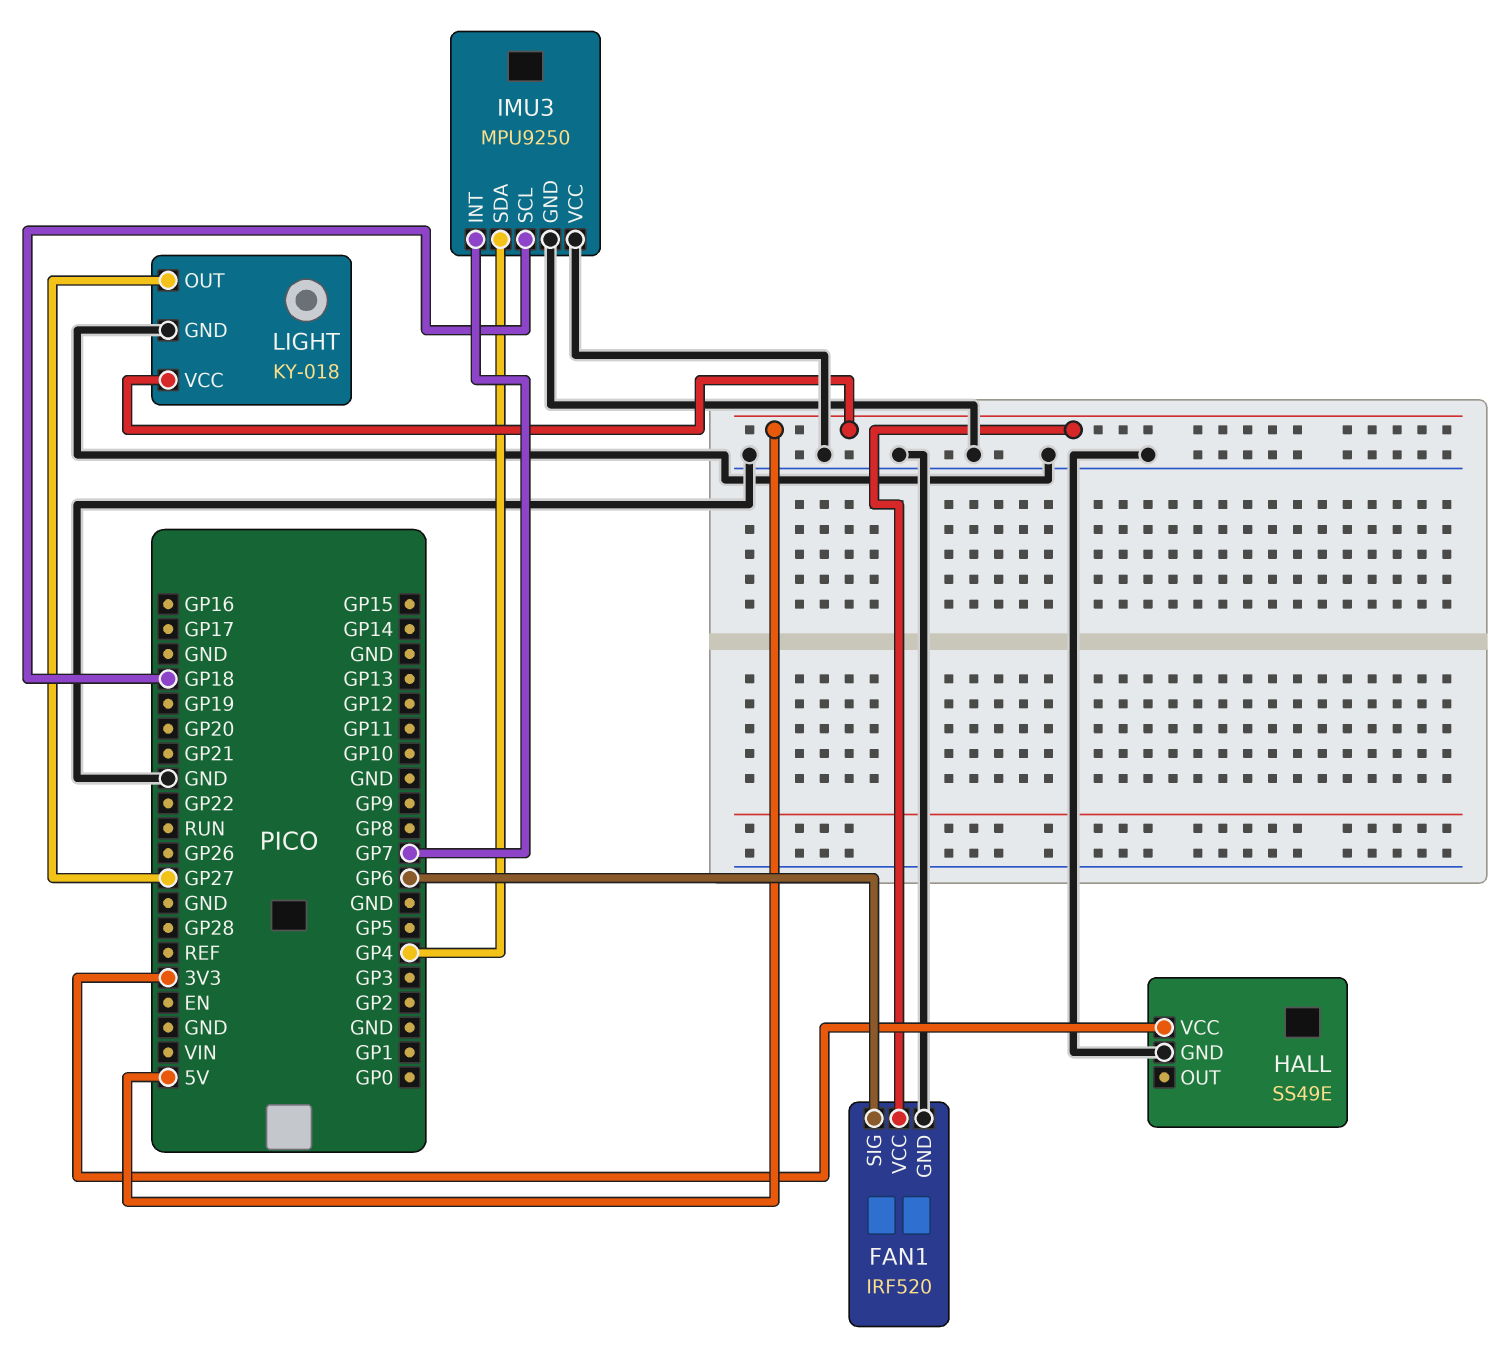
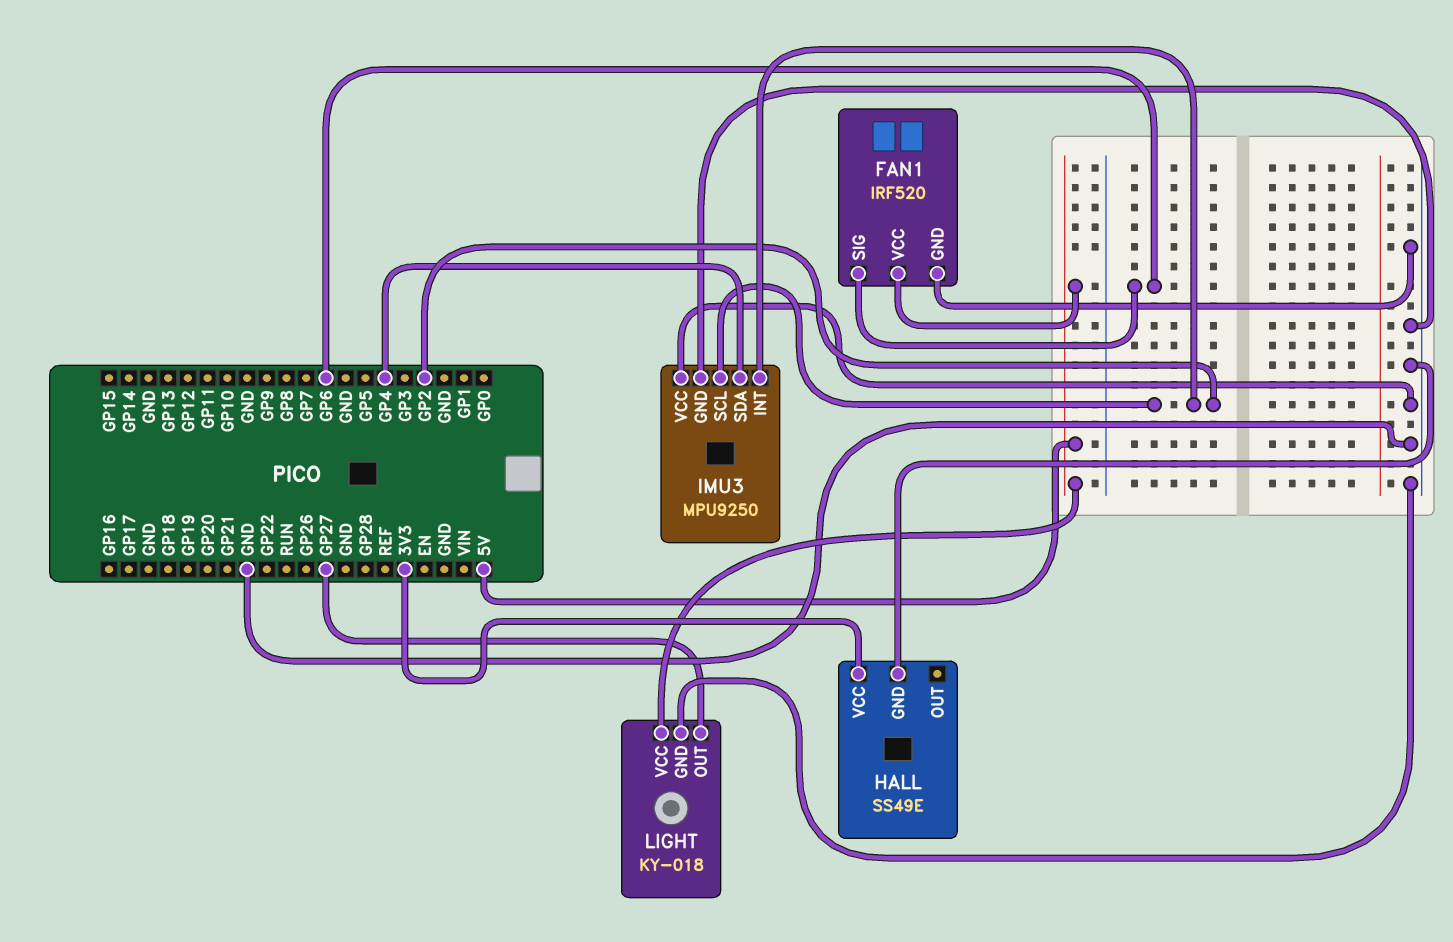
IMU3 pin INT: GP7 -> GP2
IMU3 pin SCL: GP18 -> GP2

